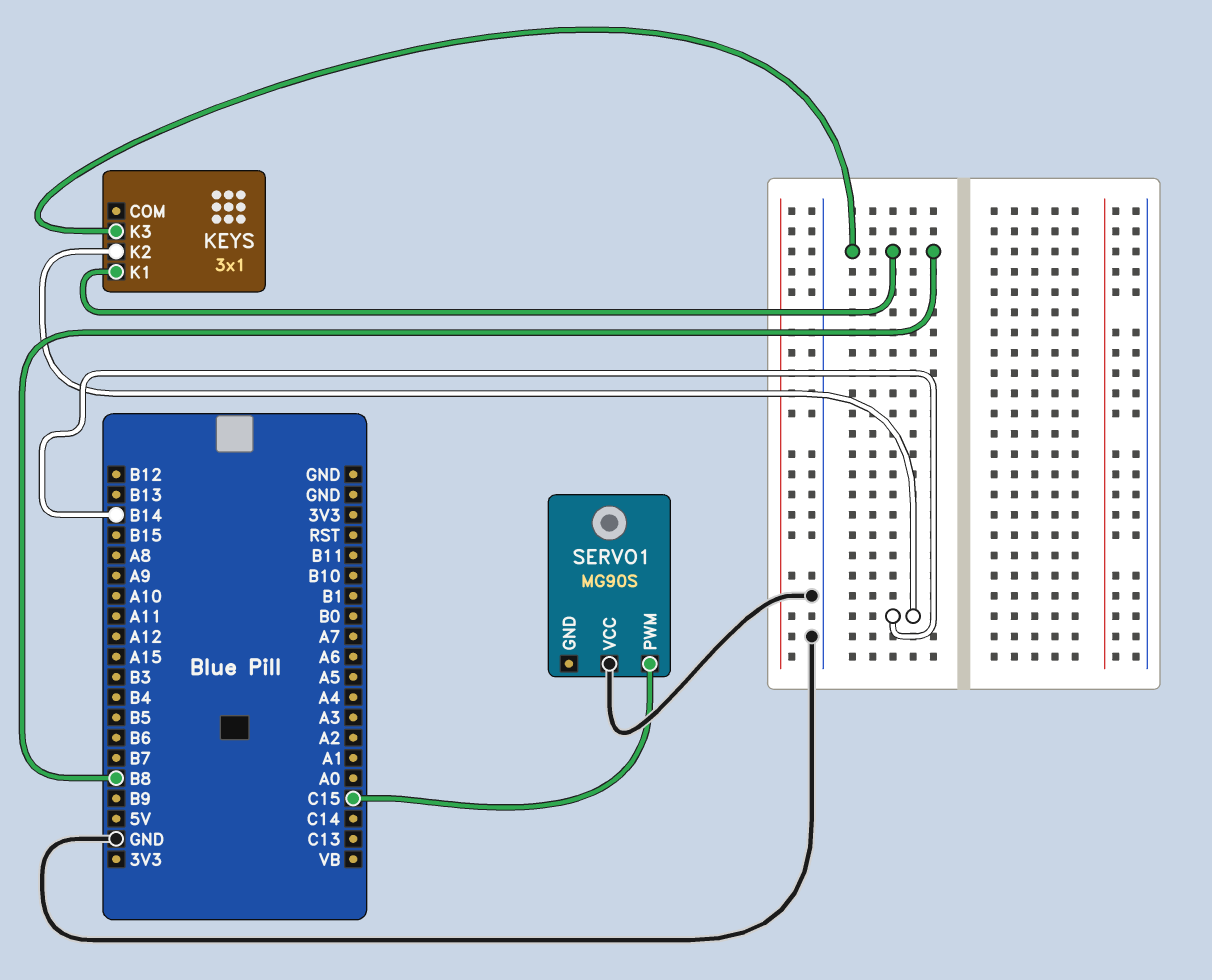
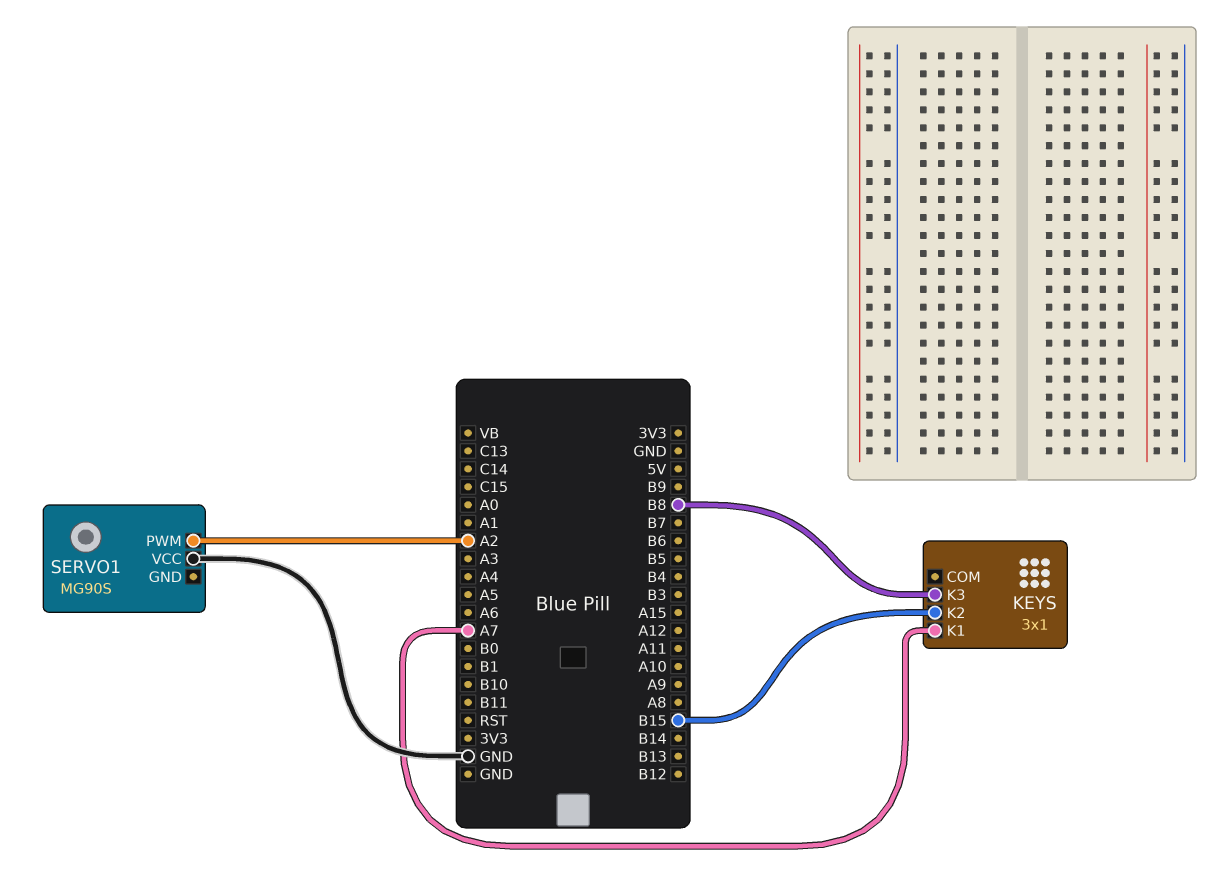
KEYS pin K1: B8 -> A7
KEYS pin K2: B14 -> B15
SERVO1 pin PWM: C15 -> A2

